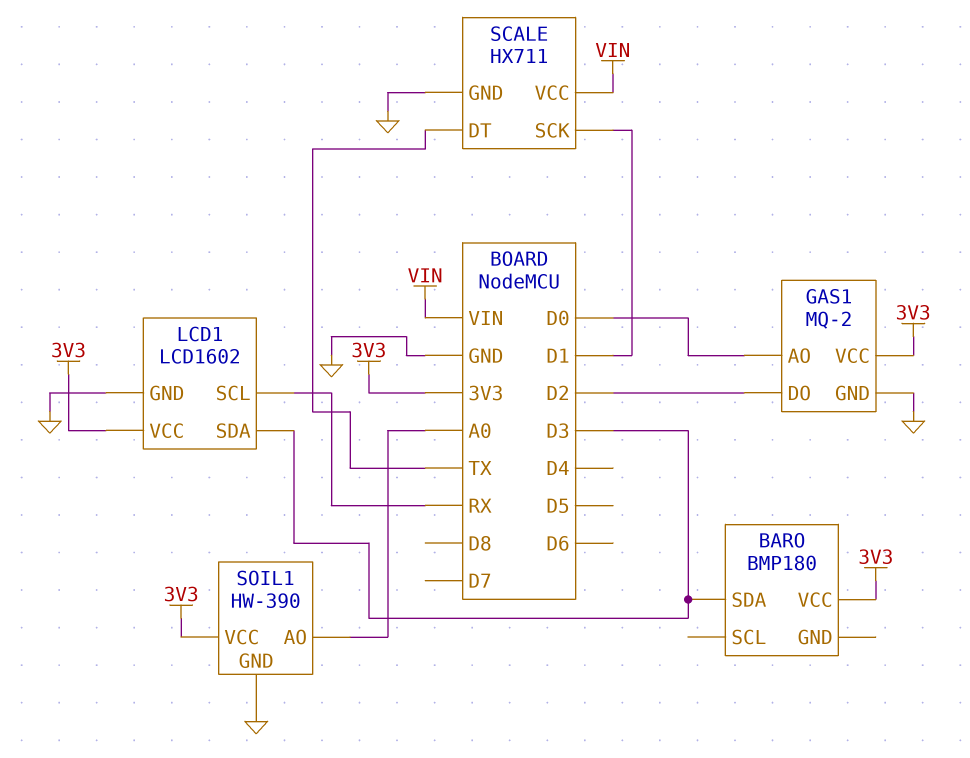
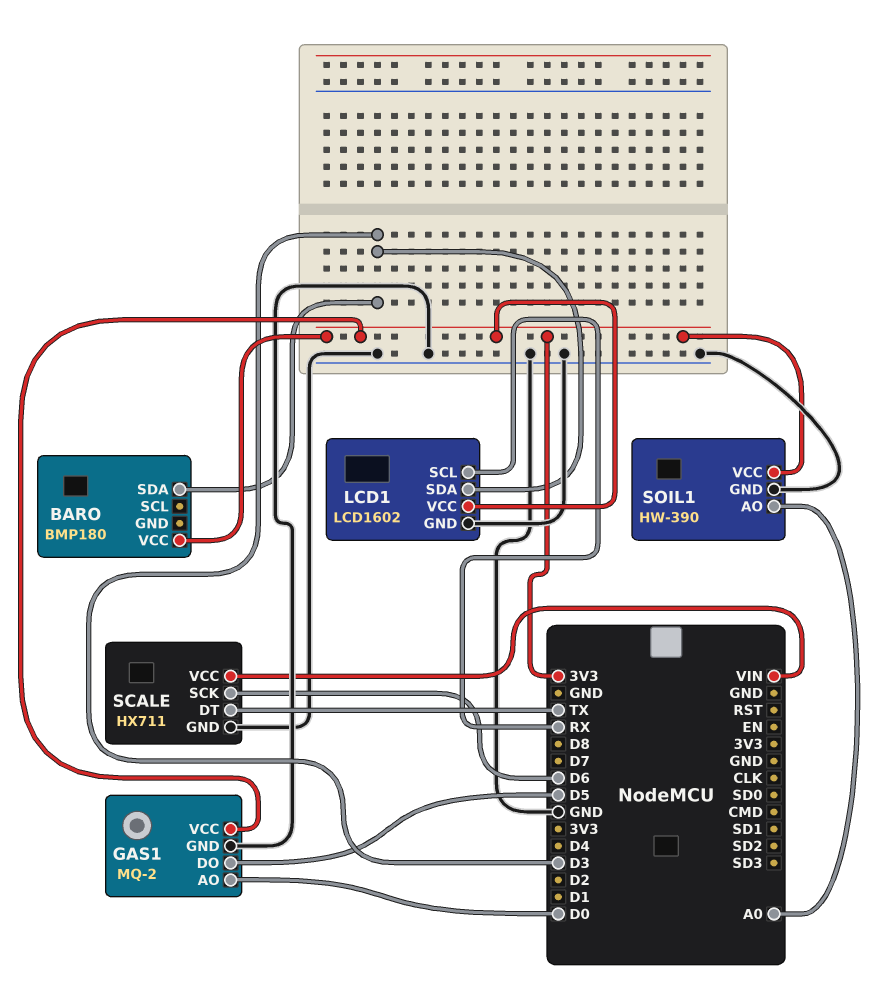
GAS1 pin DO: D2 -> D5
SCALE pin SCK: D1 -> D6

